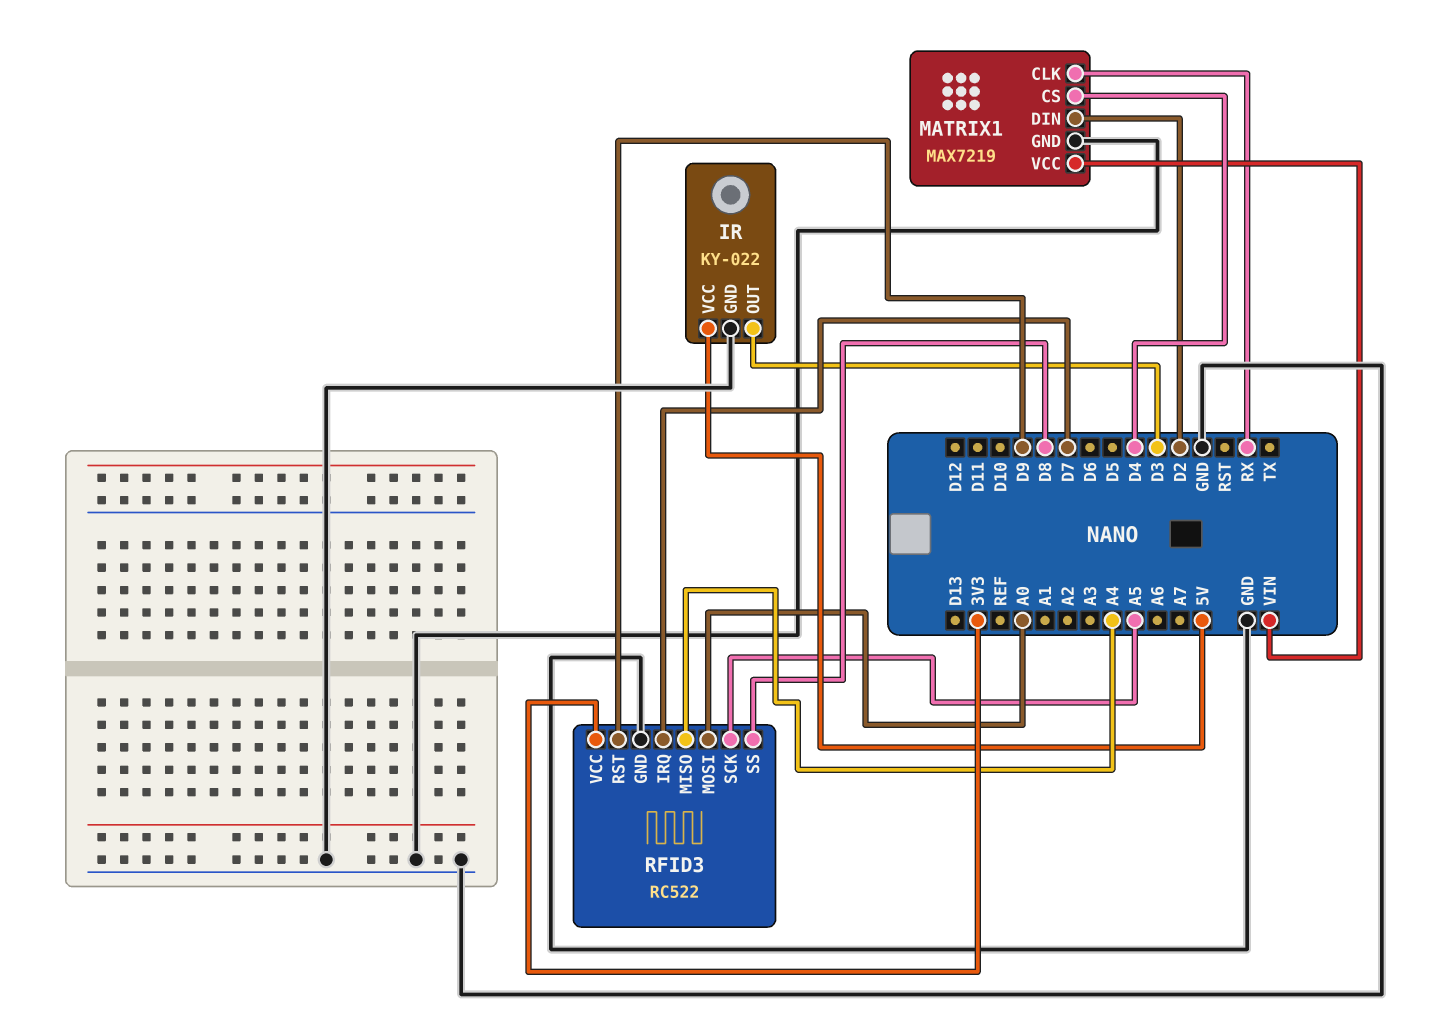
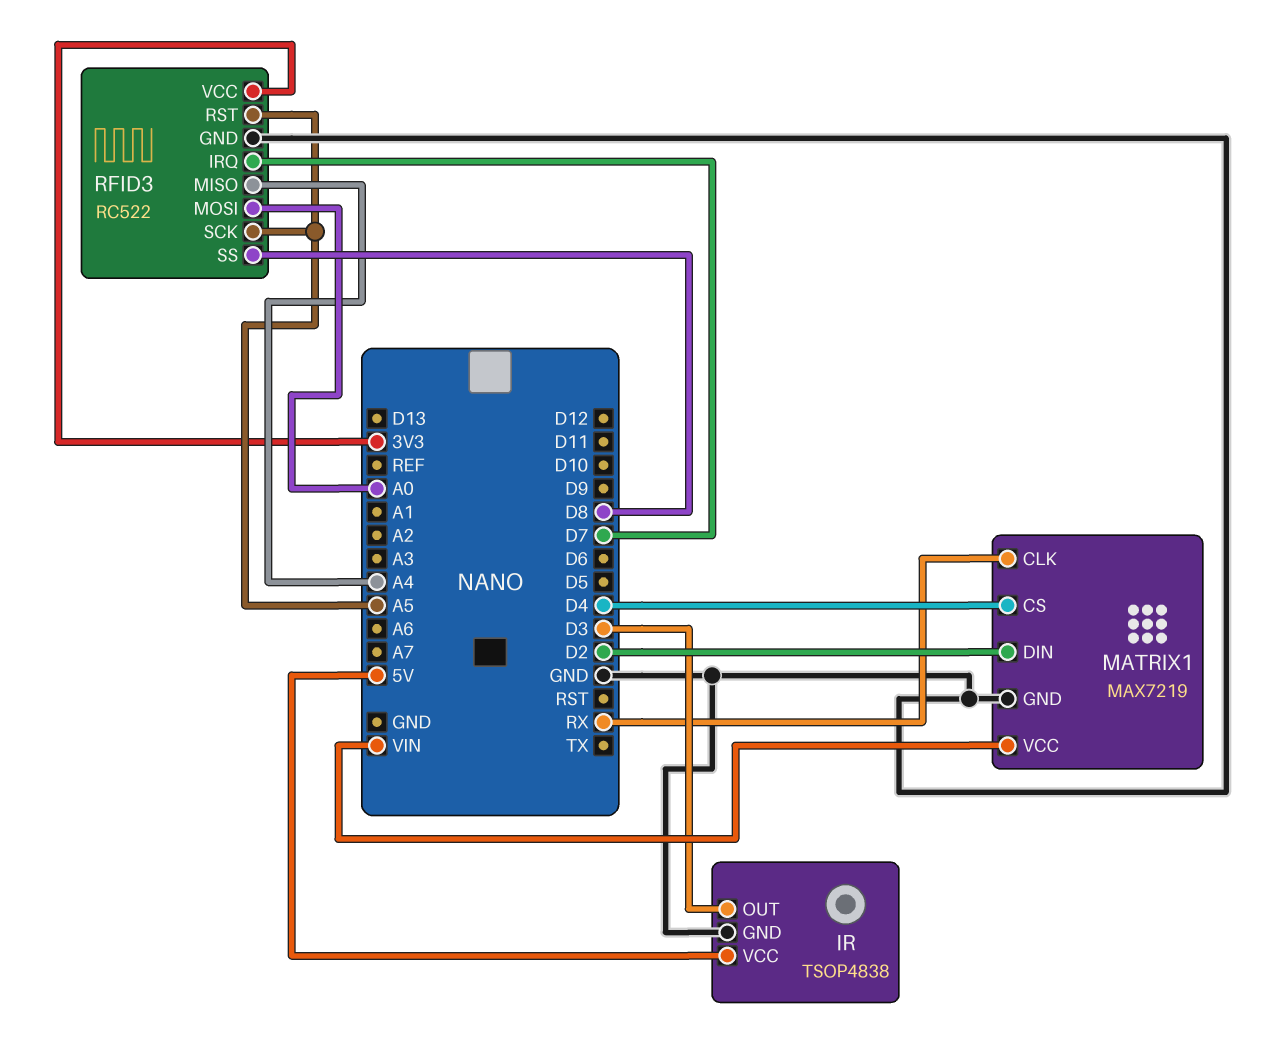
IR: KY-022 -> TSOP4838
RFID3 pin RST: D9 -> A5

